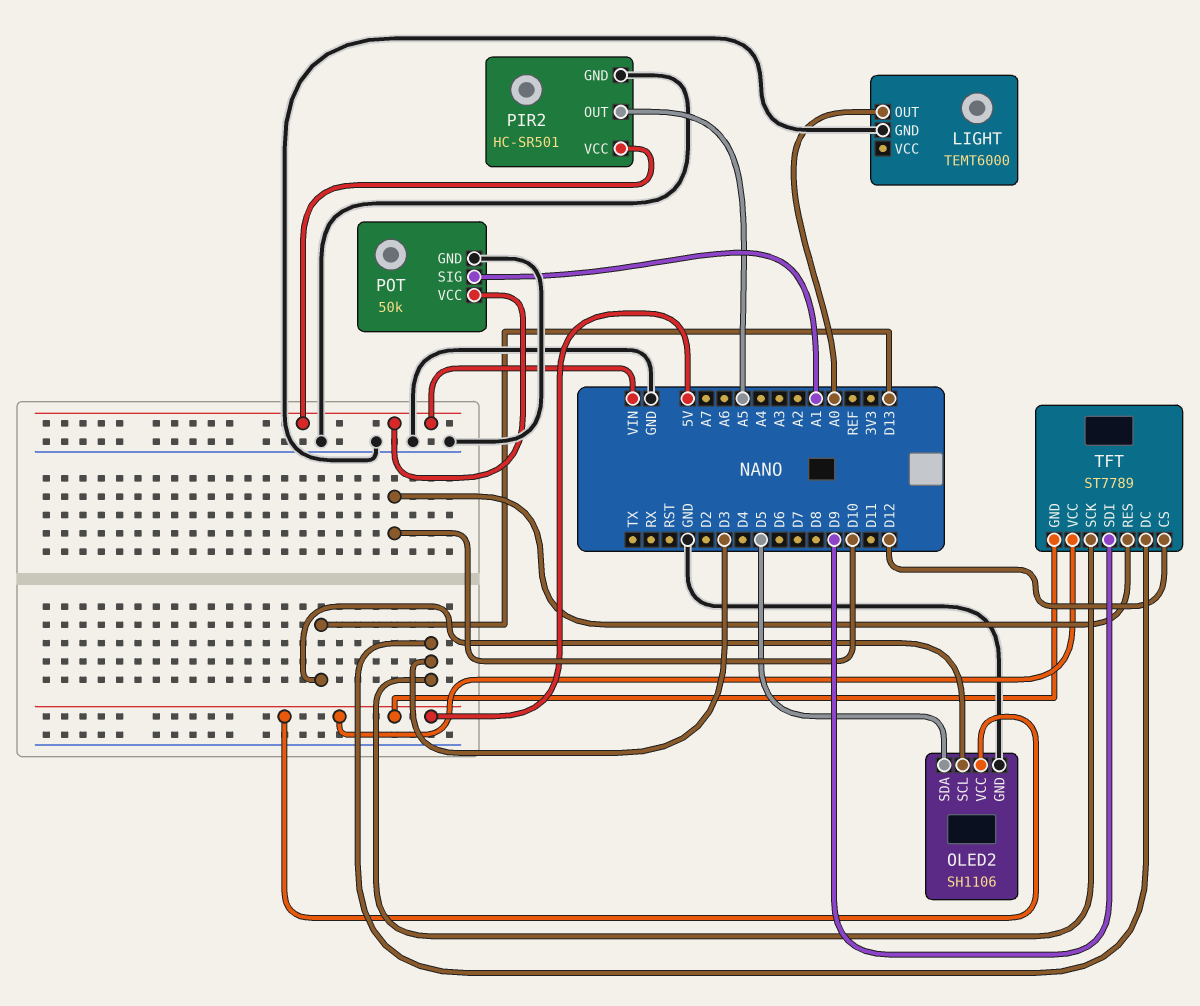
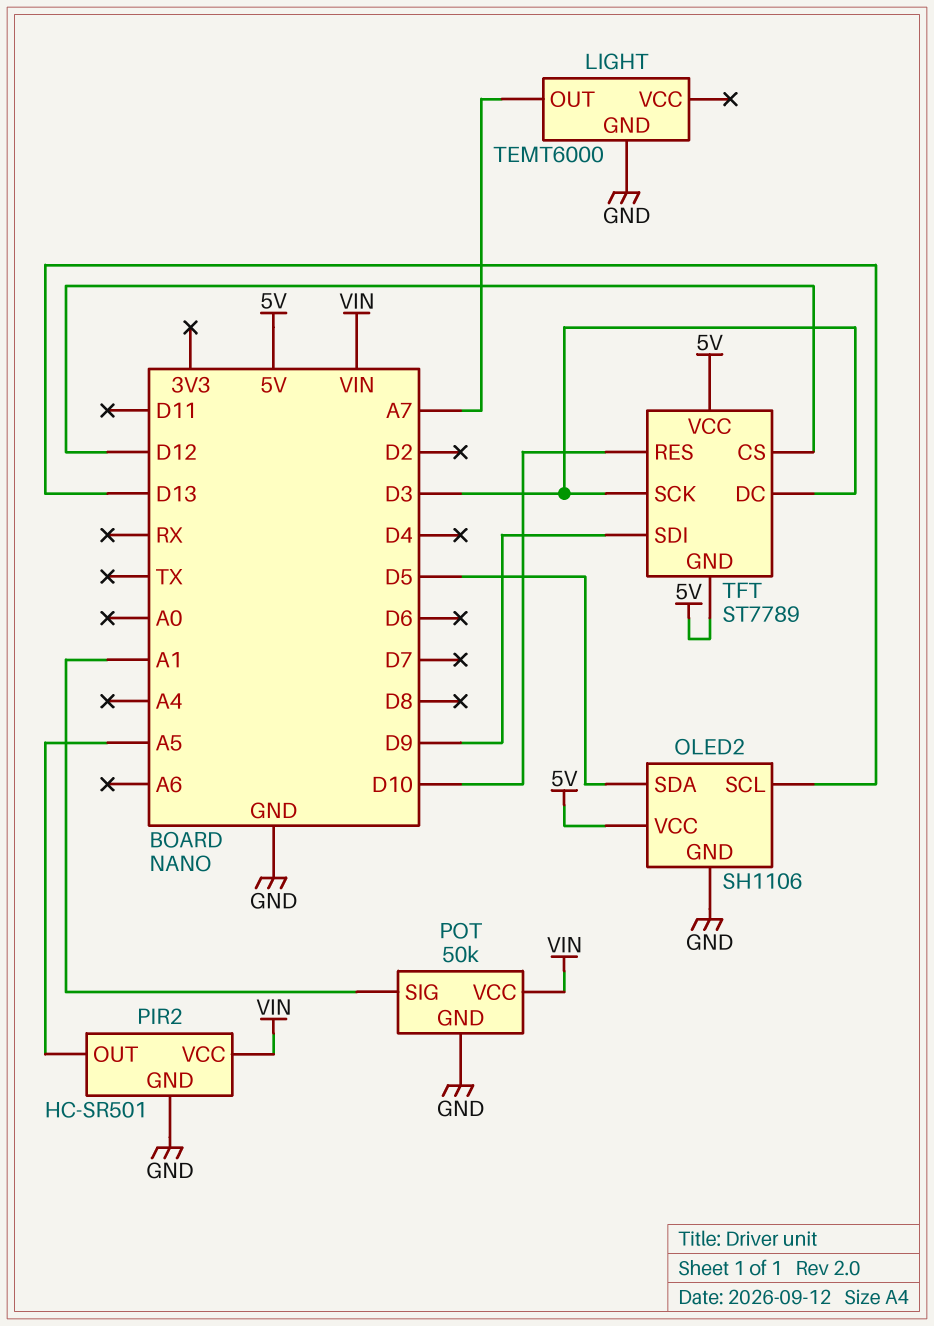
LIGHT pin OUT: A0 -> A7

